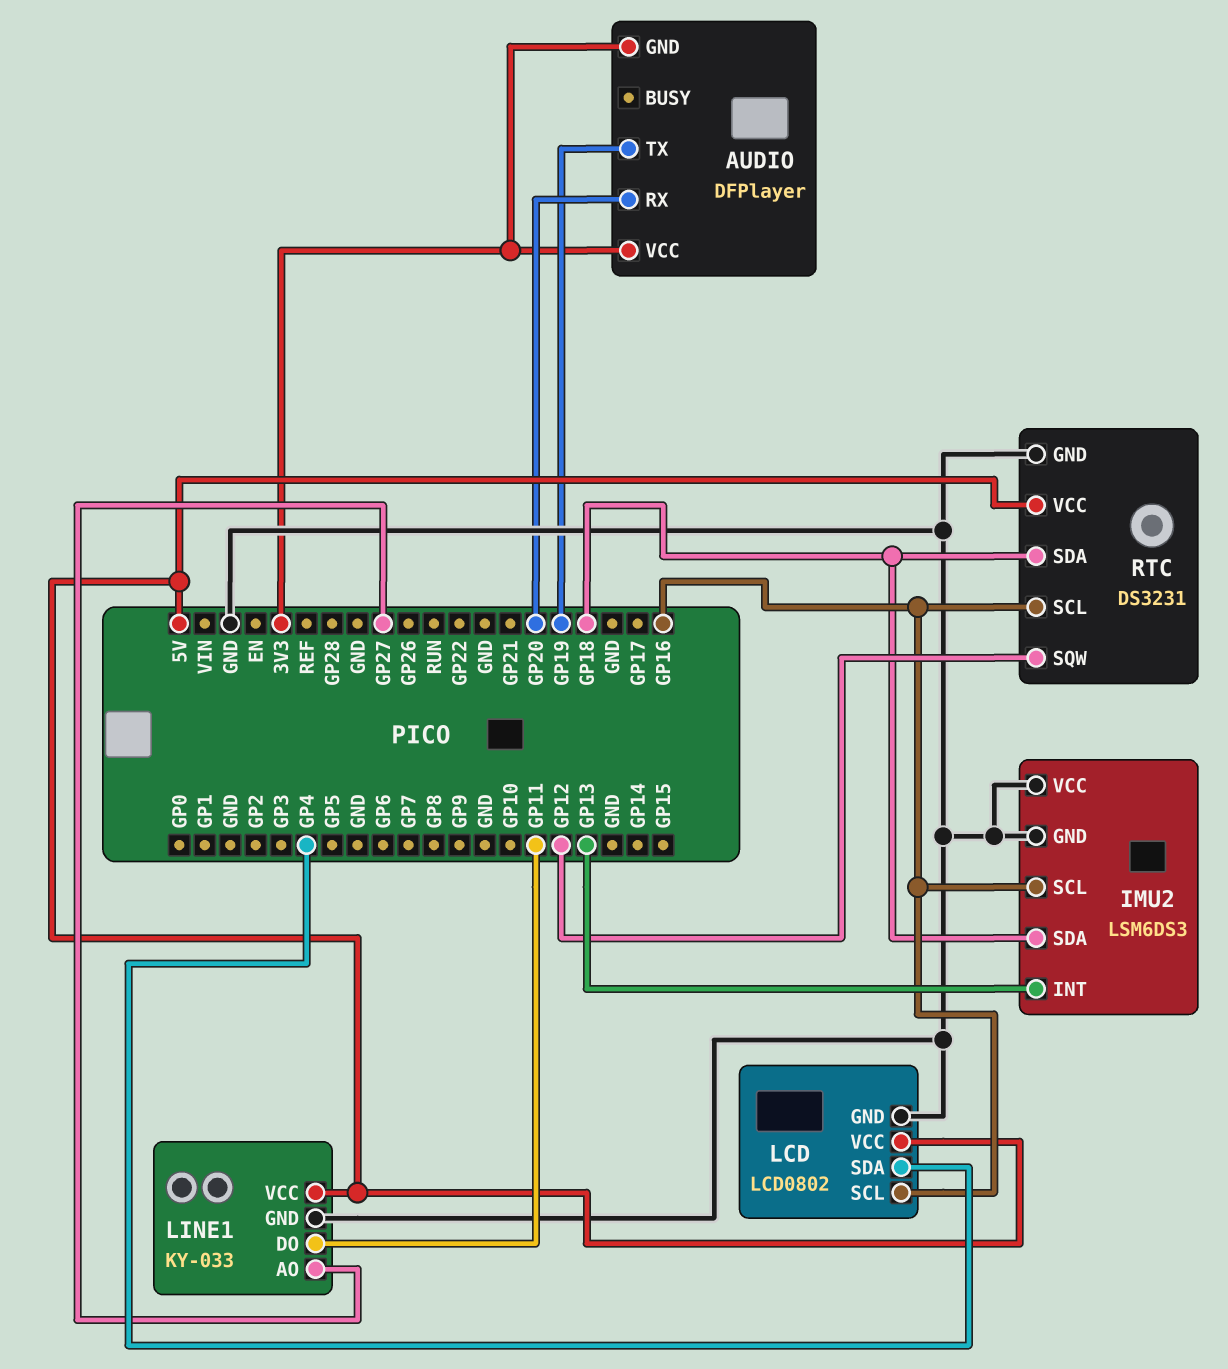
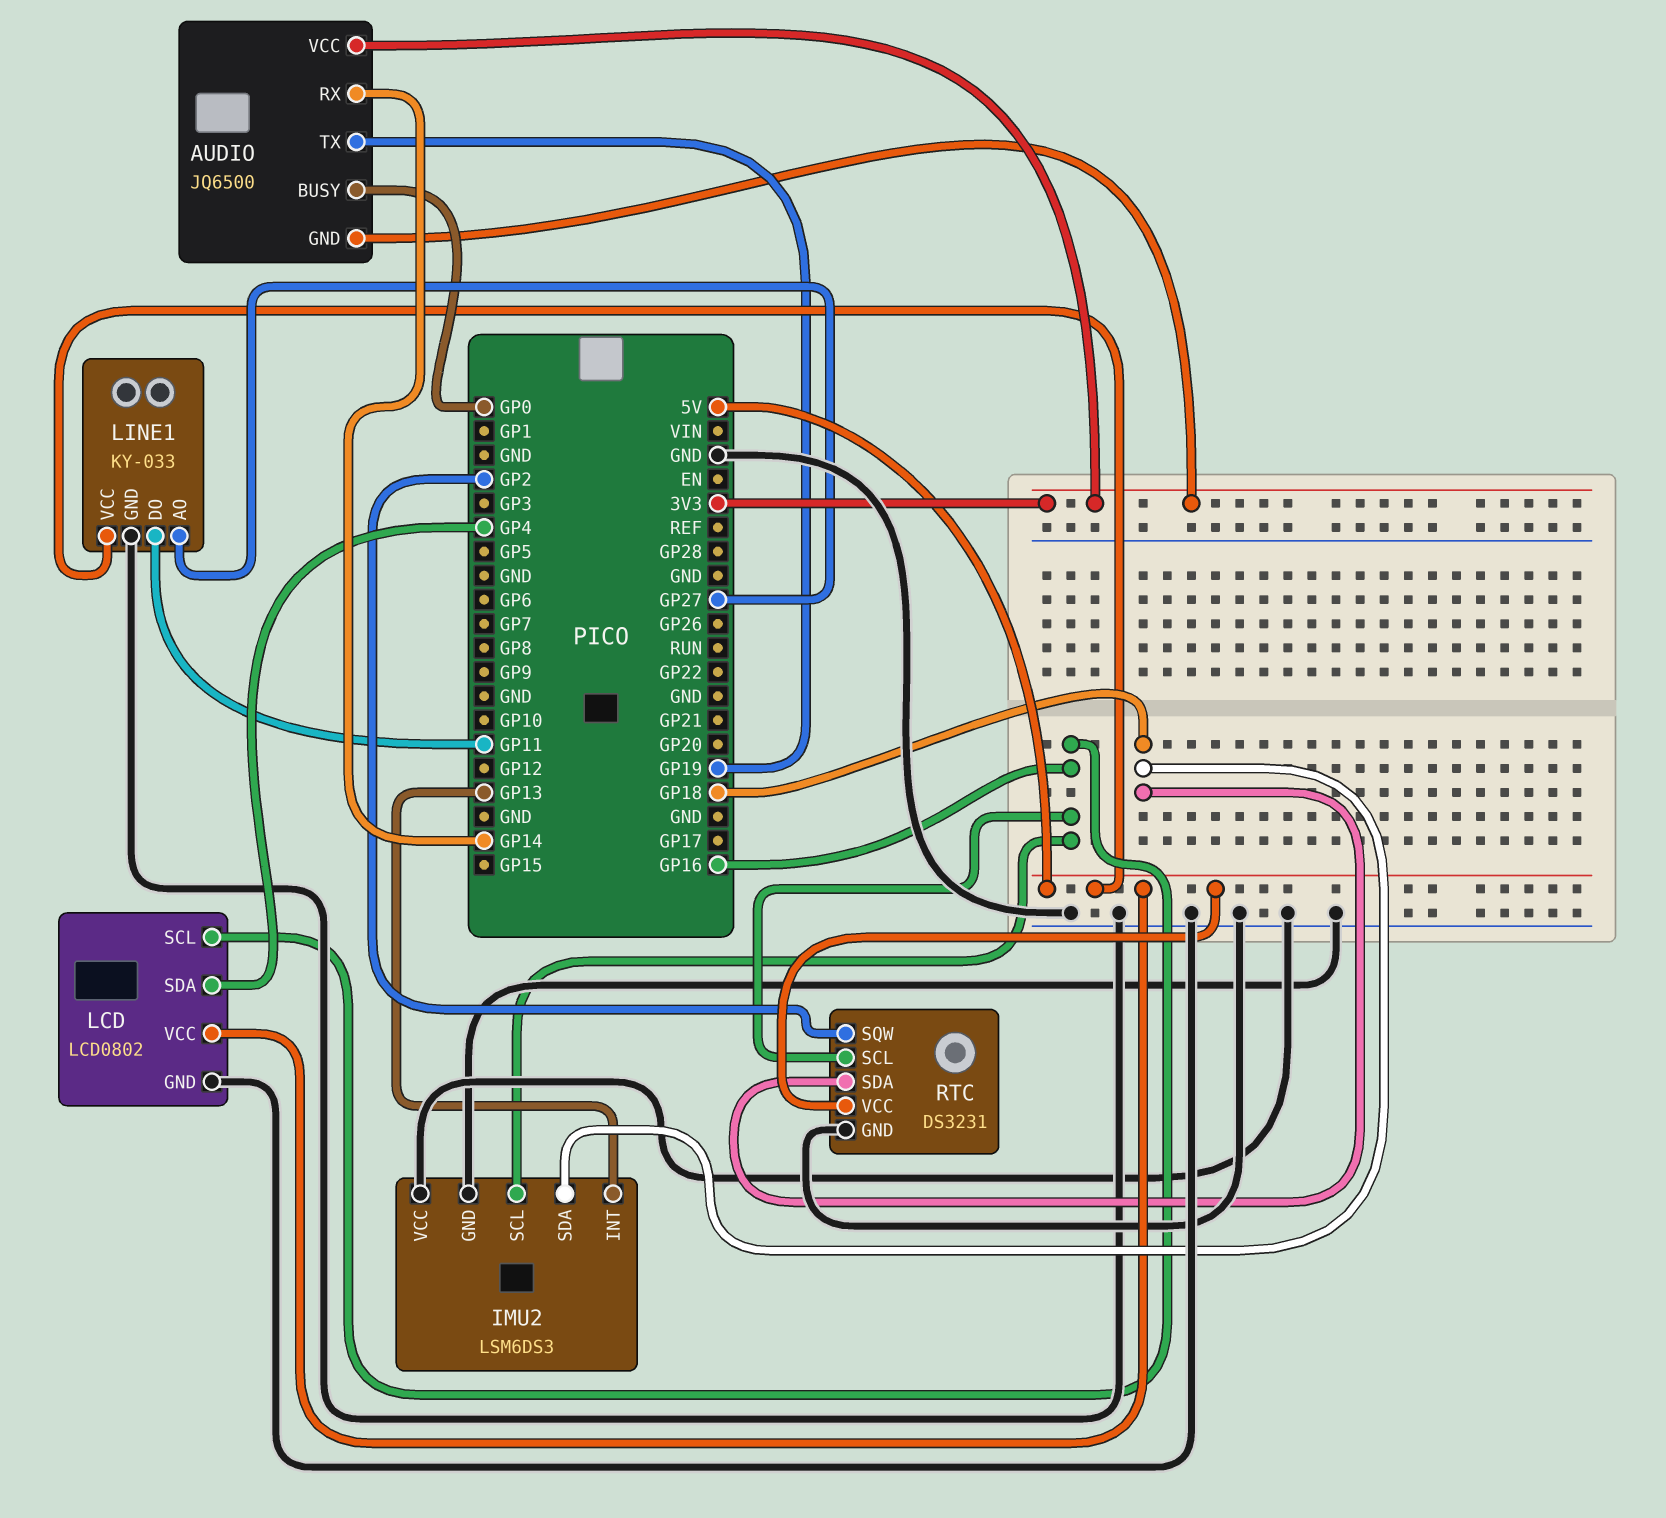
AUDIO: DFPlayer -> JQ6500
AUDIO pin BUSY: none -> GP0
AUDIO pin RX: GP20 -> GP14
RTC pin SQW: GP12 -> GP2

